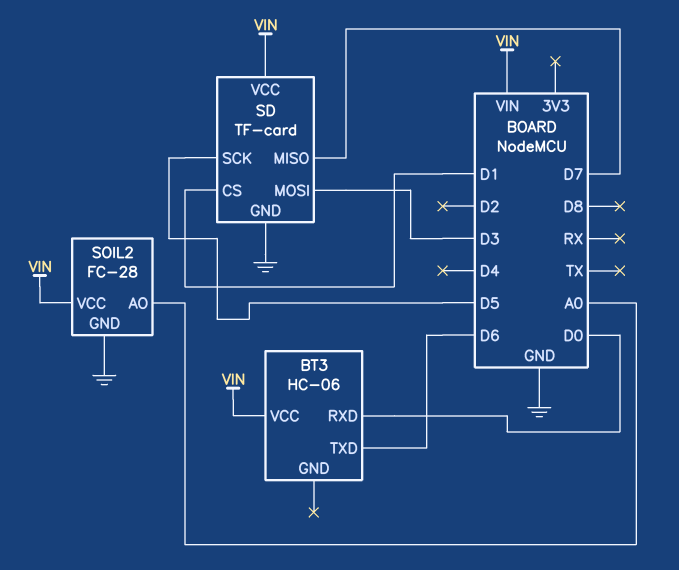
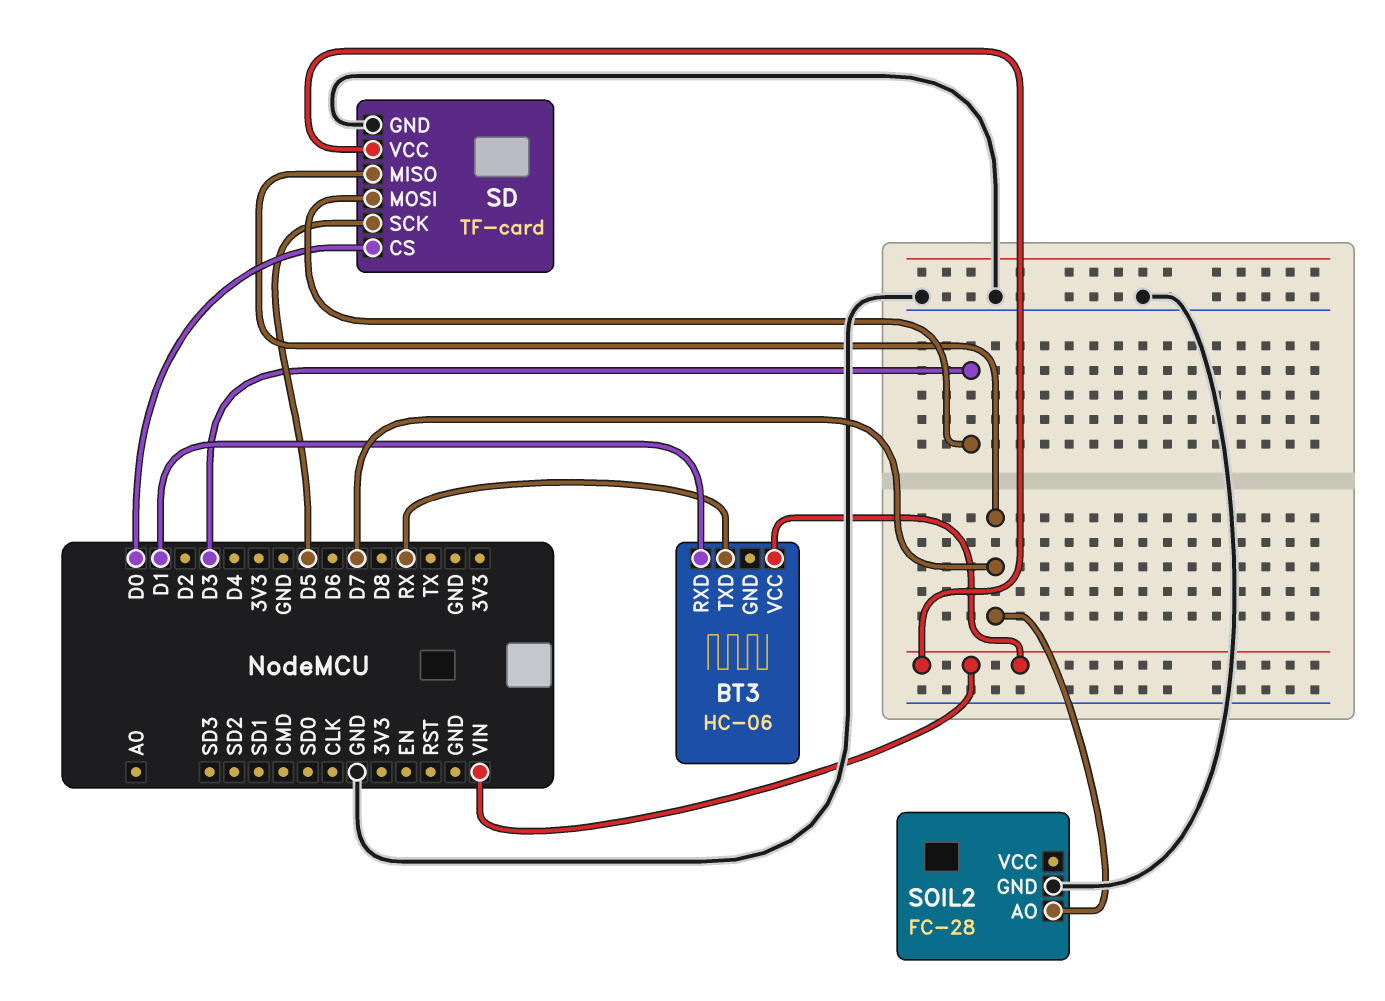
BT3 pin RXD: D0 -> D1
BT3 pin TXD: D6 -> RX
SD pin CS: D1 -> D0
SOIL2 pin AO: A0 -> D7
SOIL2 pin VCC: VIN -> none

